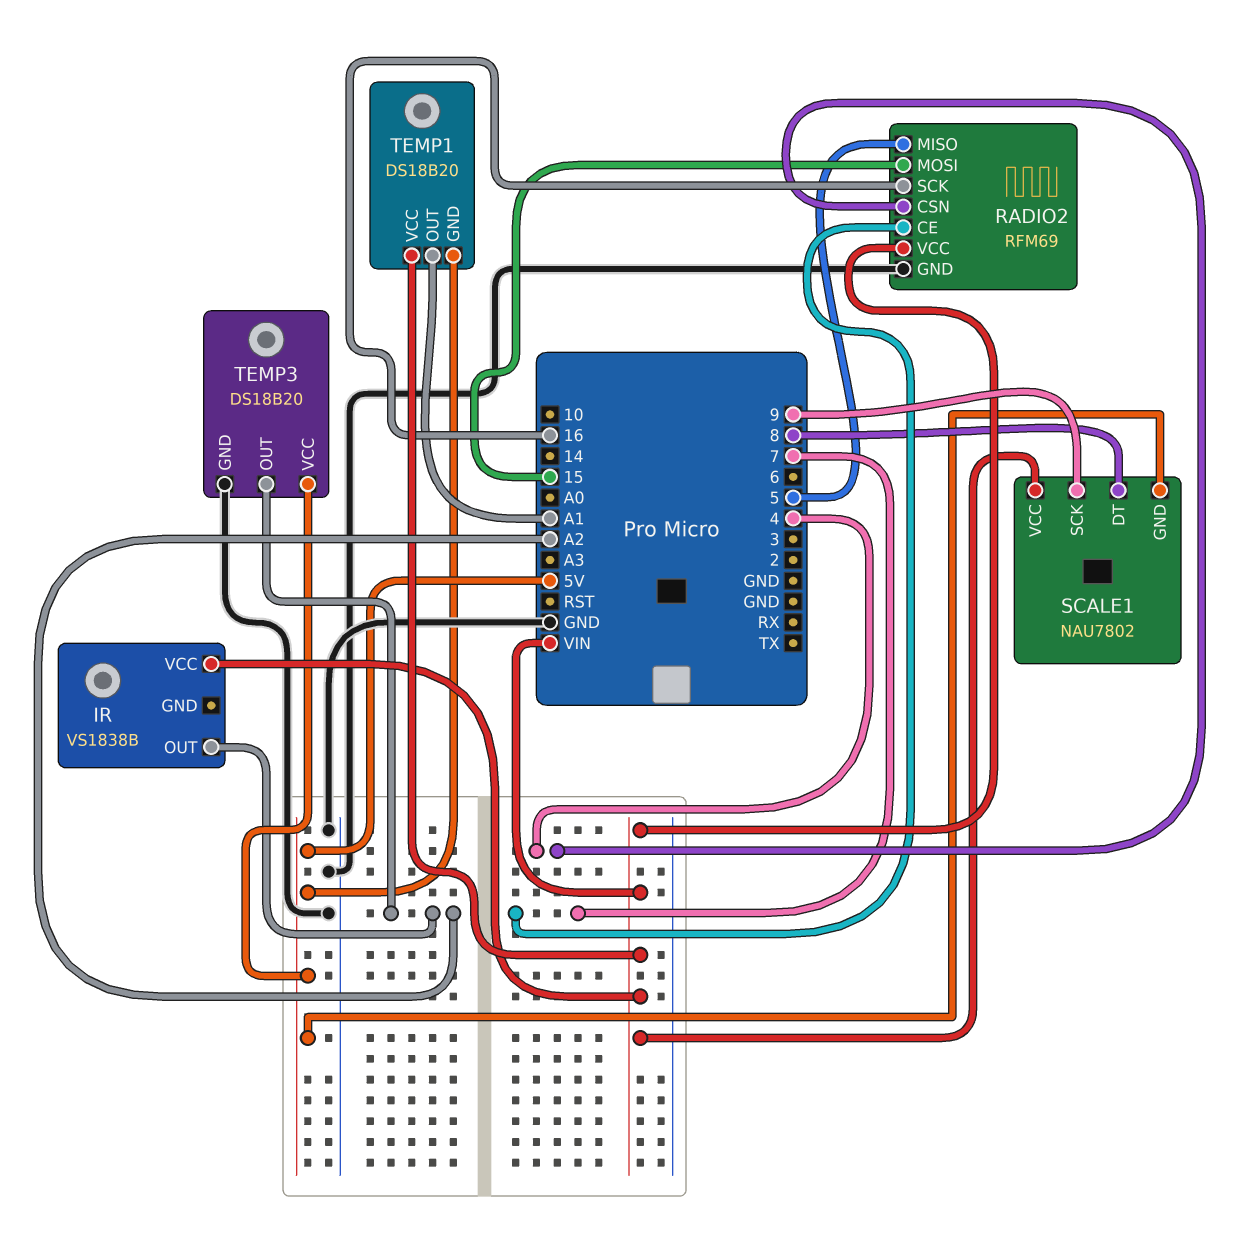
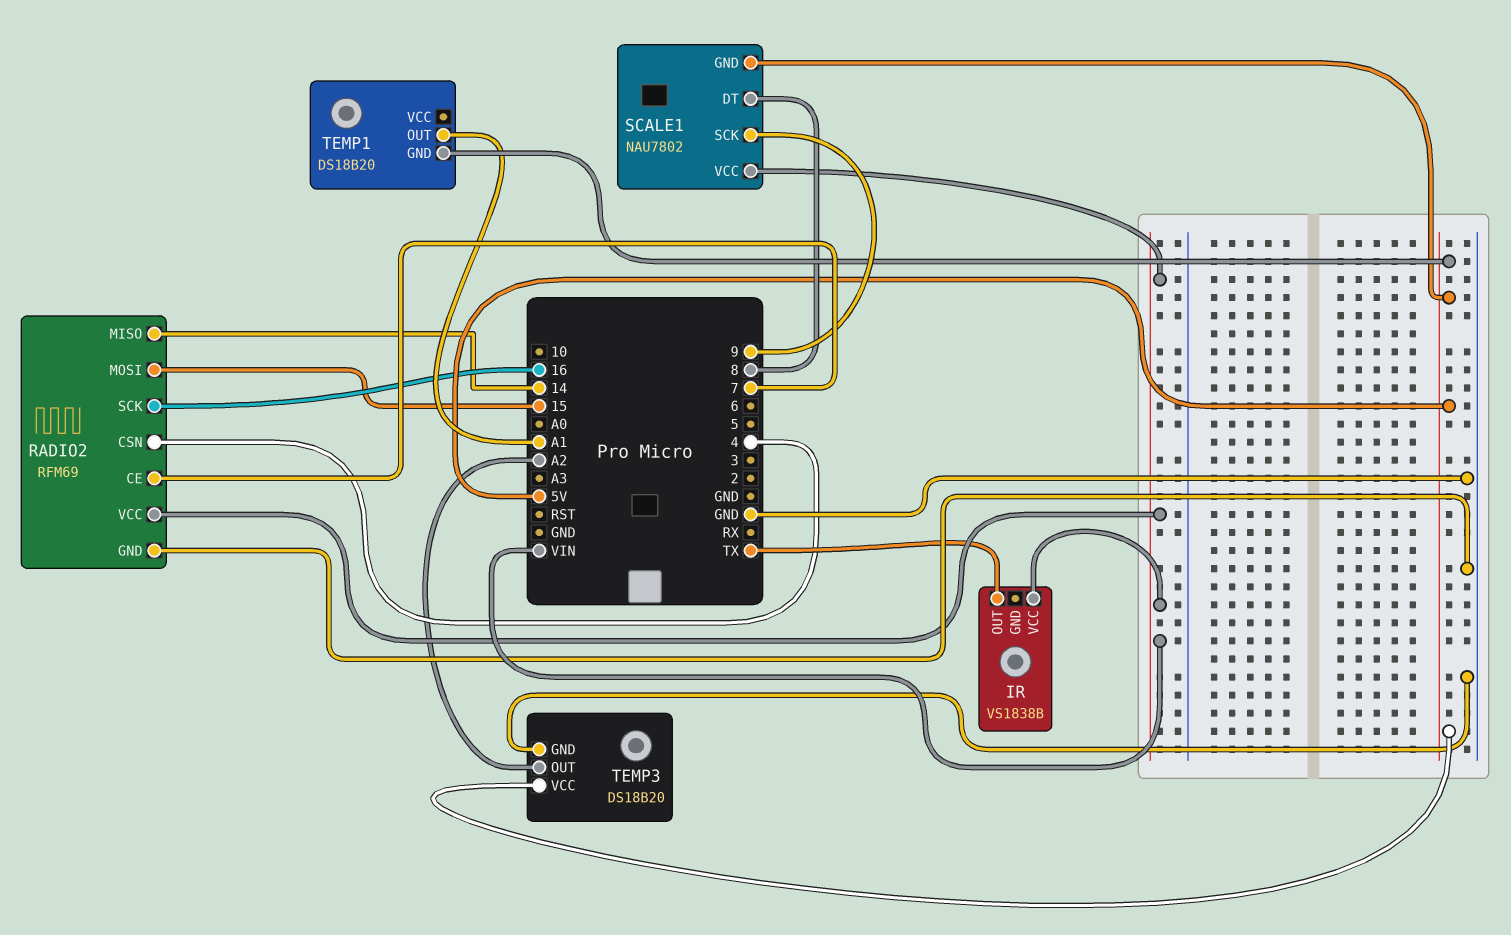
IR pin OUT: A2 -> TX
RADIO2 pin MISO: 5 -> 14
TEMP1 pin VCC: VIN -> none

